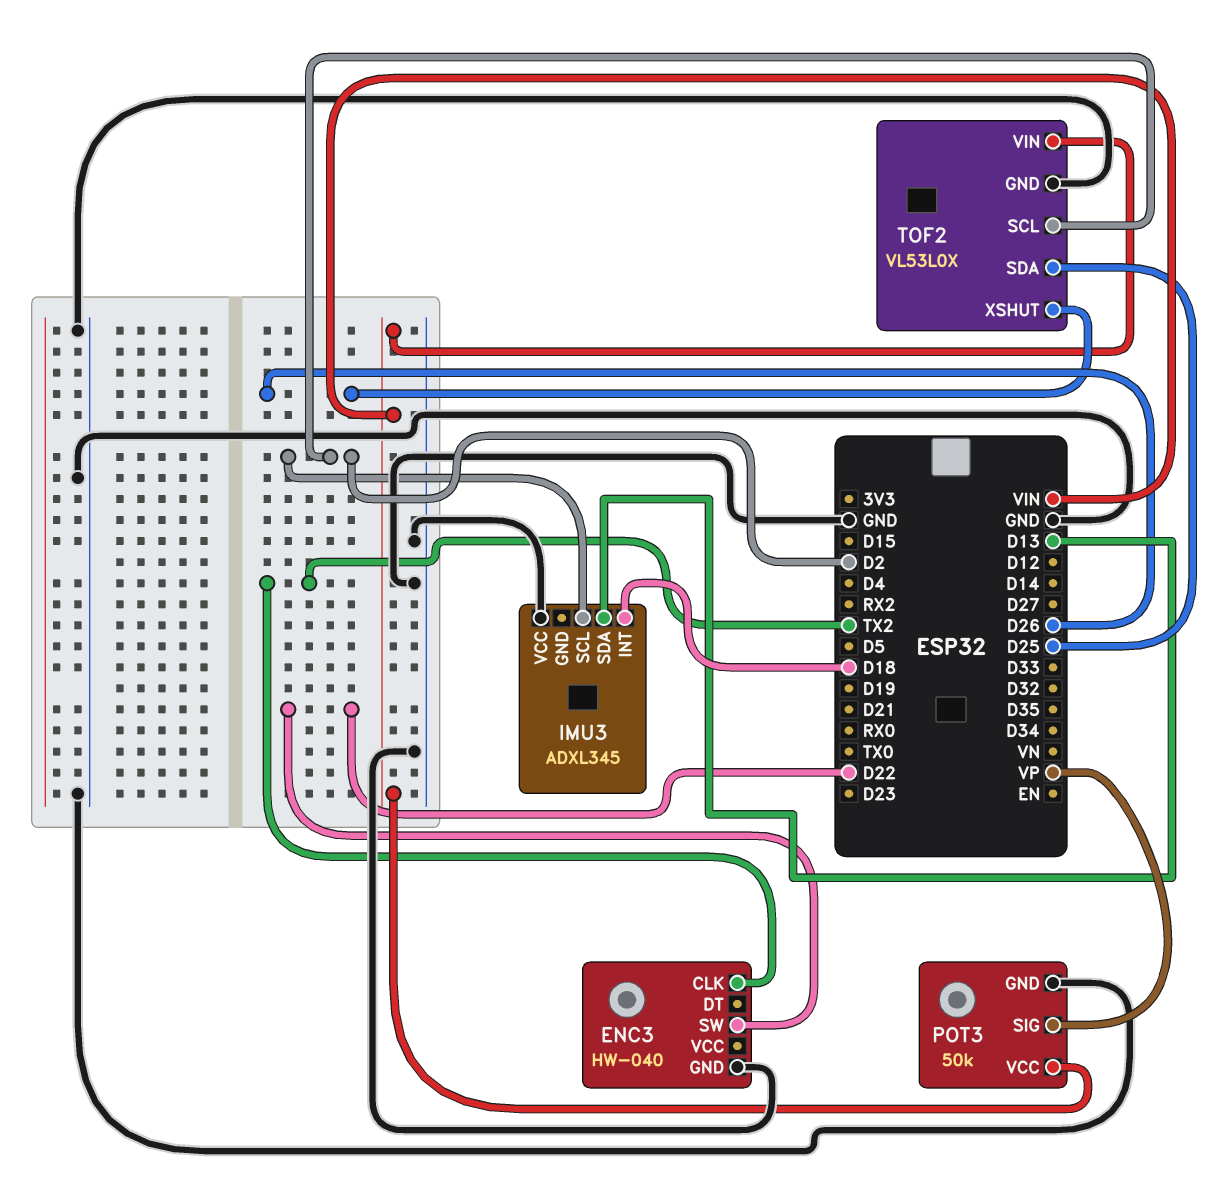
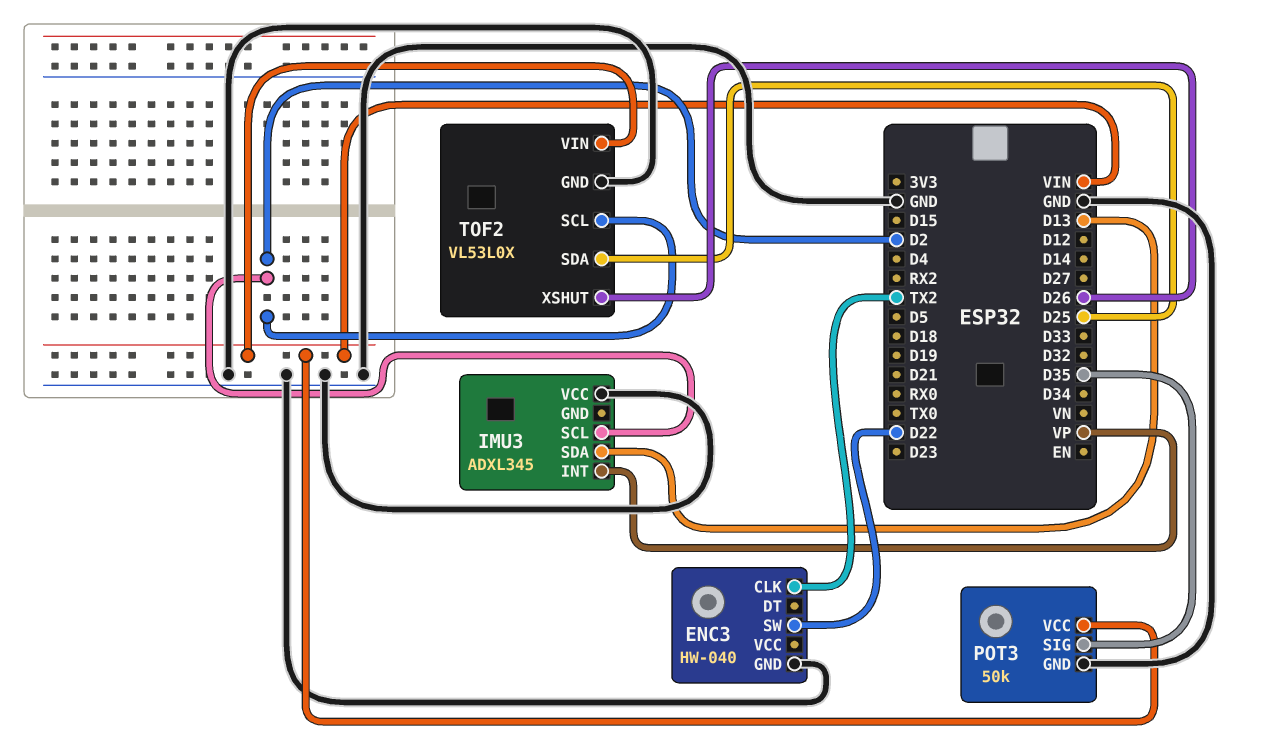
IMU3 pin INT: D18 -> VP
POT3 pin SIG: VP -> D35

